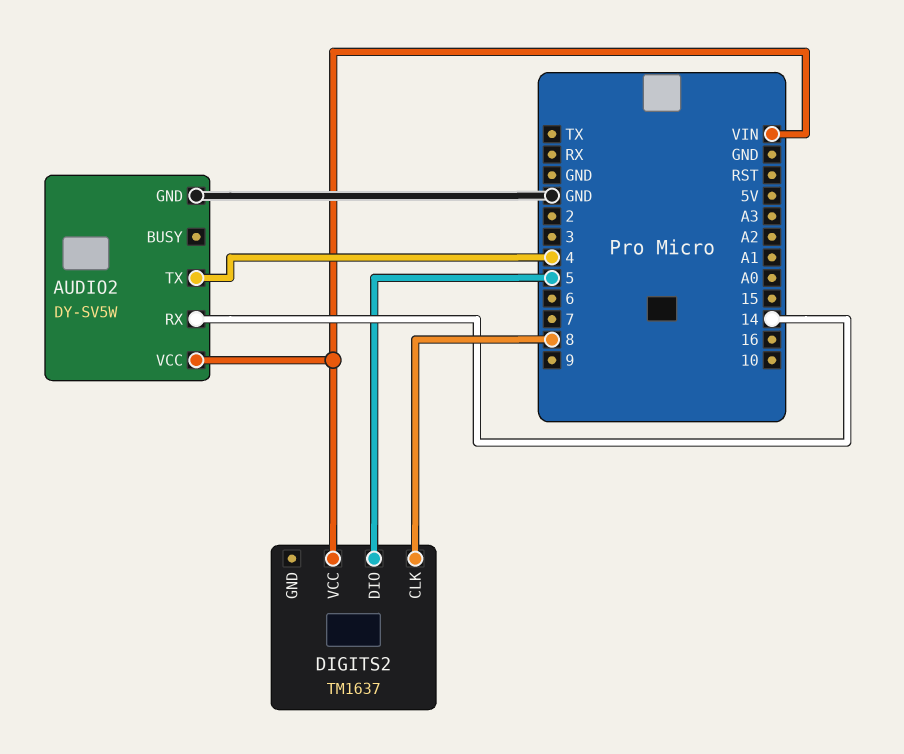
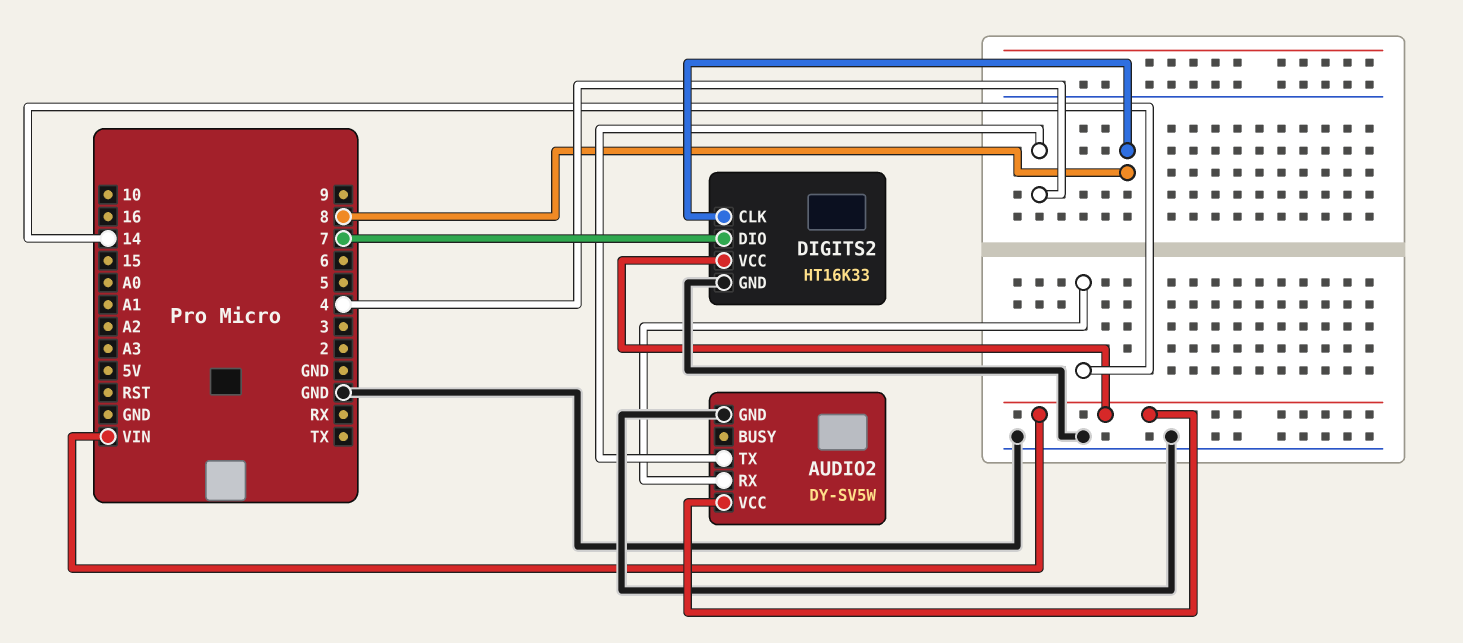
DIGITS2: TM1637 -> HT16K33
DIGITS2 pin DIO: 5 -> 7
DIGITS2 pin GND: none -> GND

